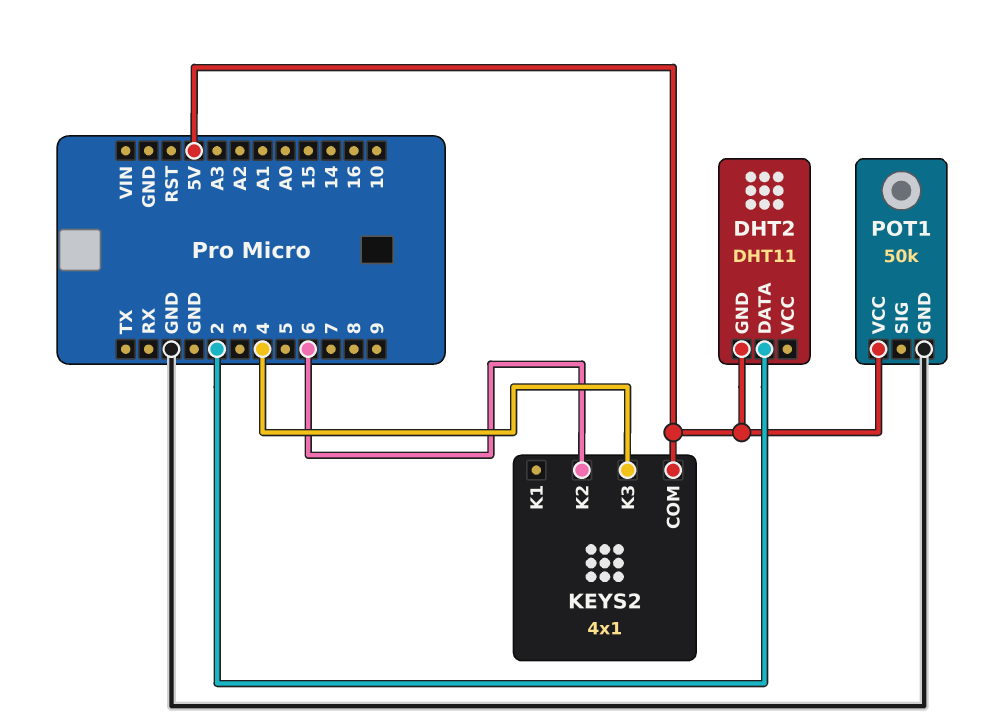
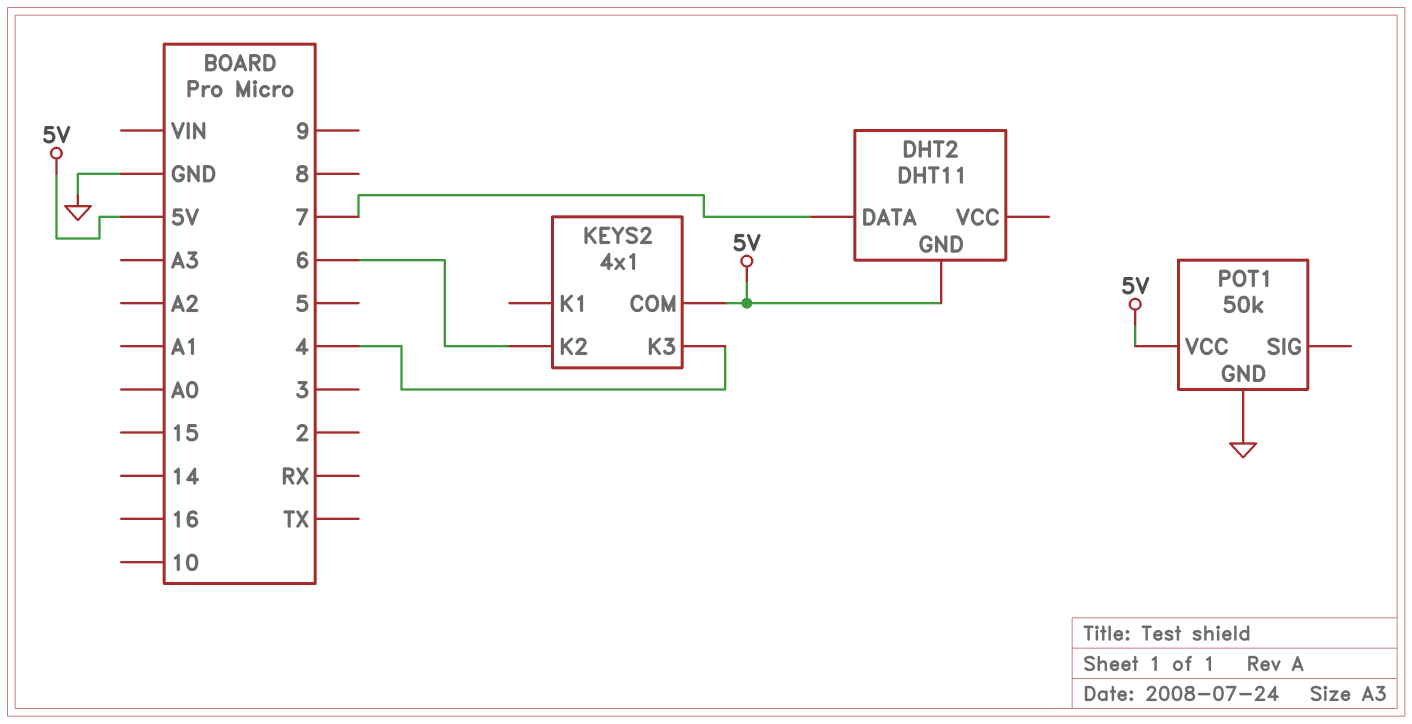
DHT2 pin DATA: 2 -> 7

